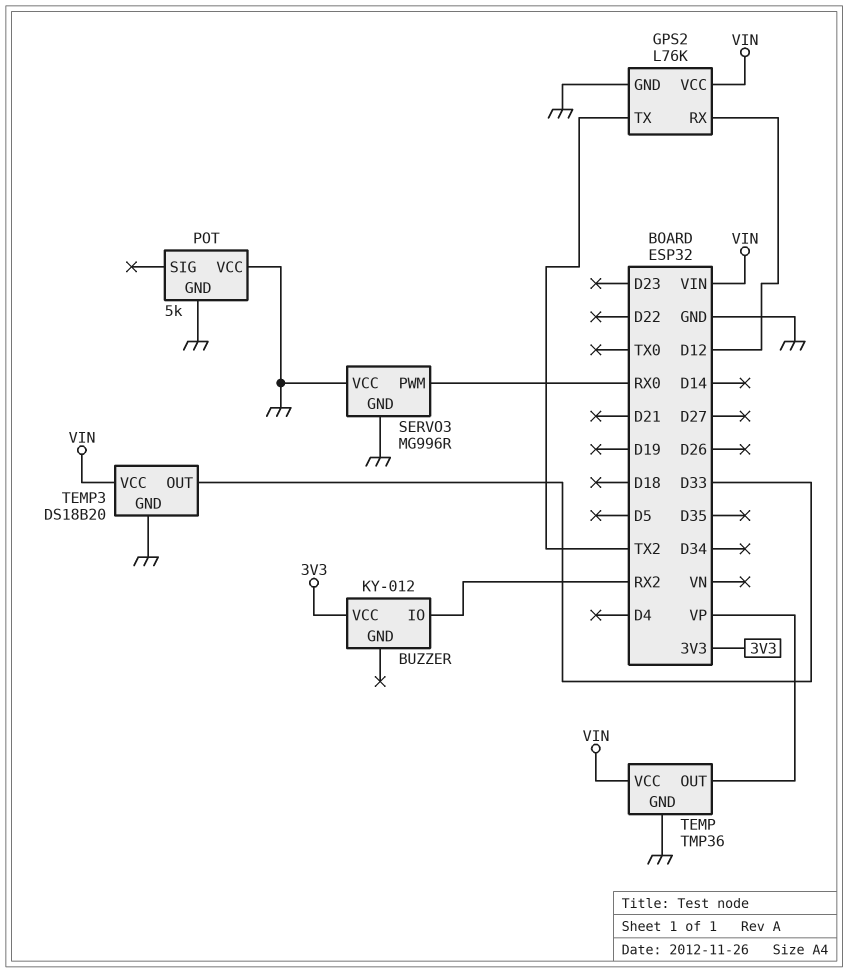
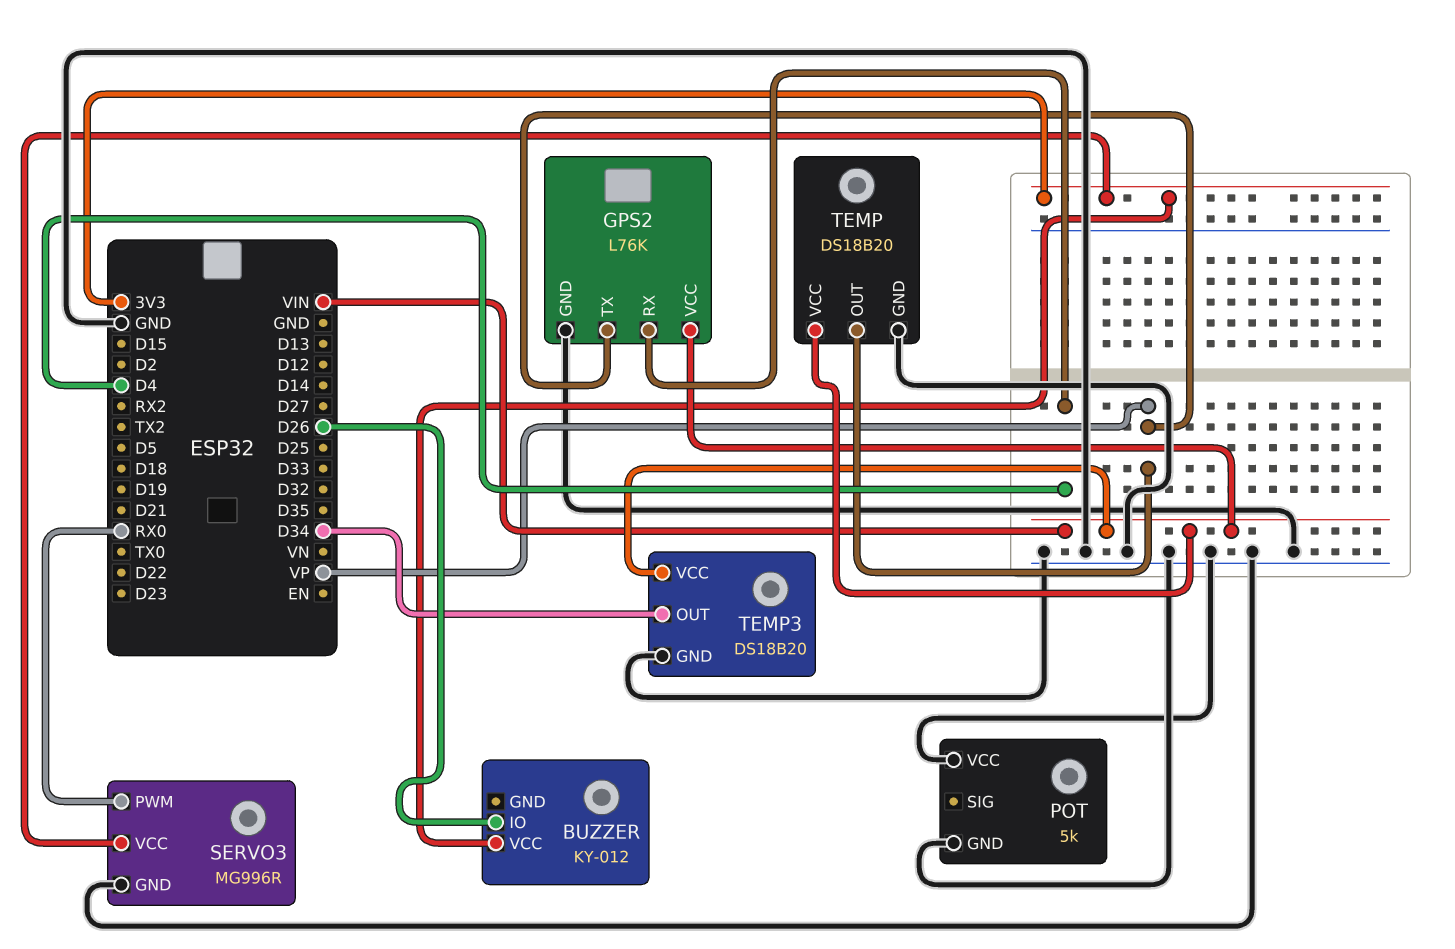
BUZZER pin IO: RX2 -> D26
GPS2 pin RX: D12 -> D4
GPS2 pin TX: TX2 -> VP
SERVO3 pin VCC: GND -> 3V3
TEMP: TMP36 -> DS18B20
TEMP3 pin OUT: D33 -> D34

